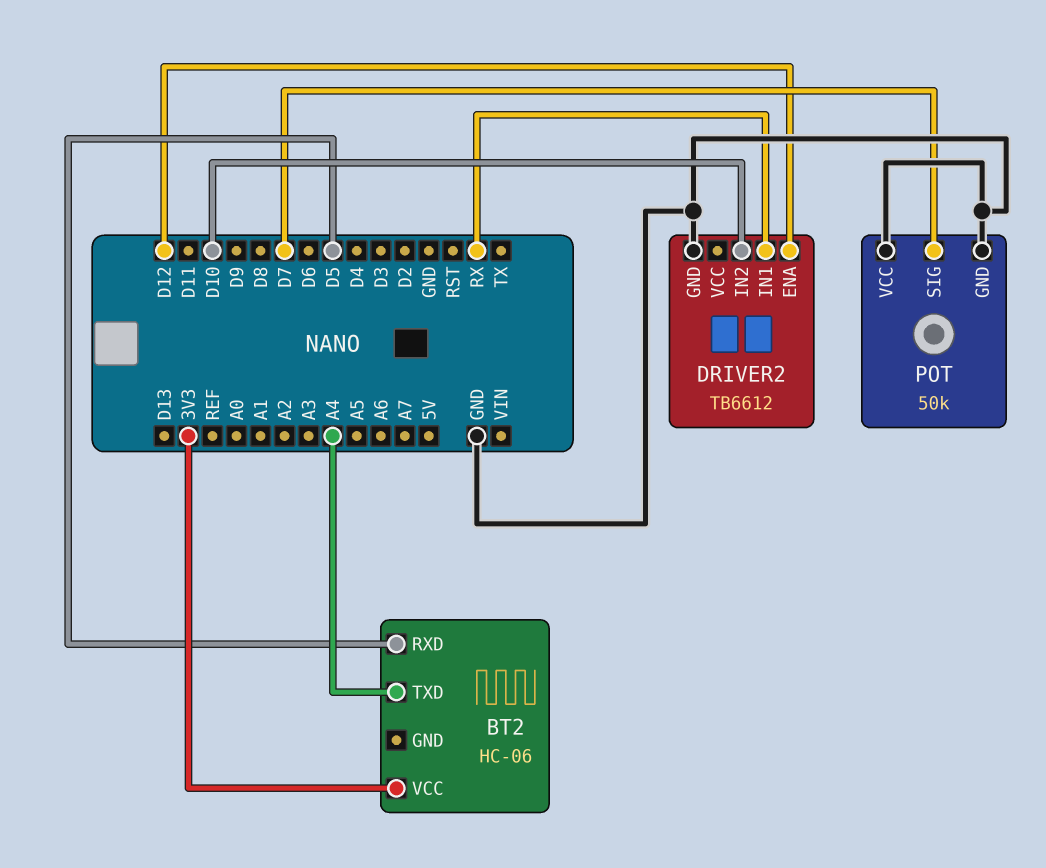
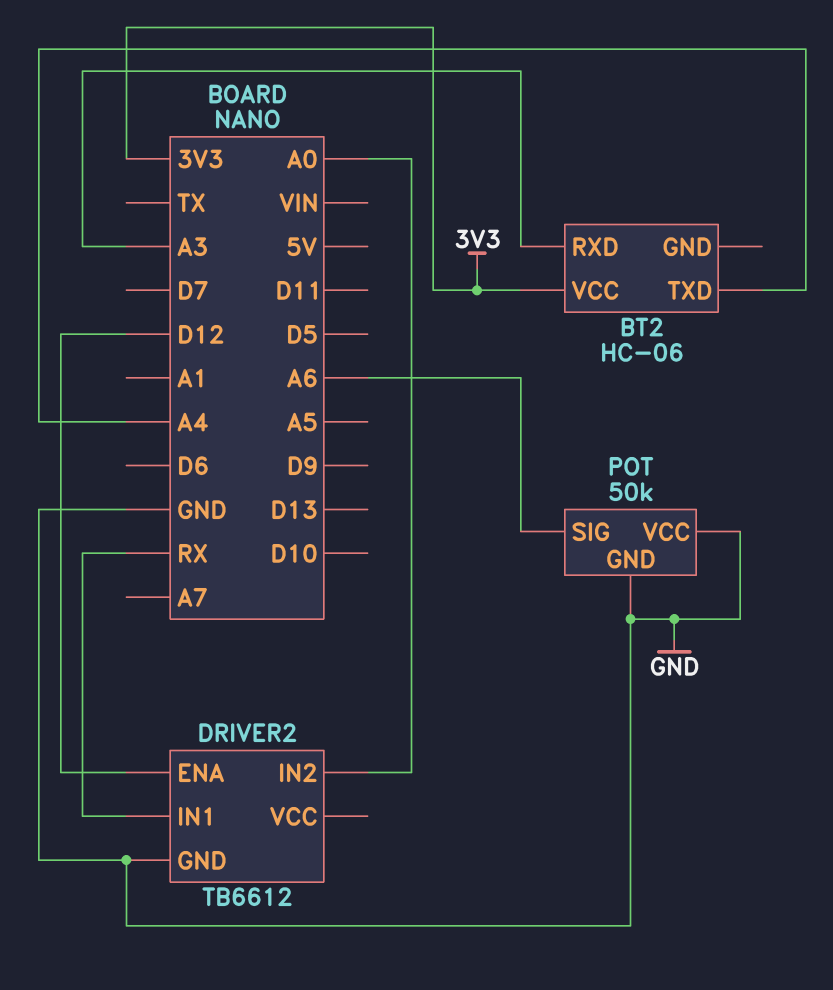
BT2 pin RXD: D5 -> A3
DRIVER2 pin IN2: D10 -> A0
POT pin SIG: D7 -> A6

